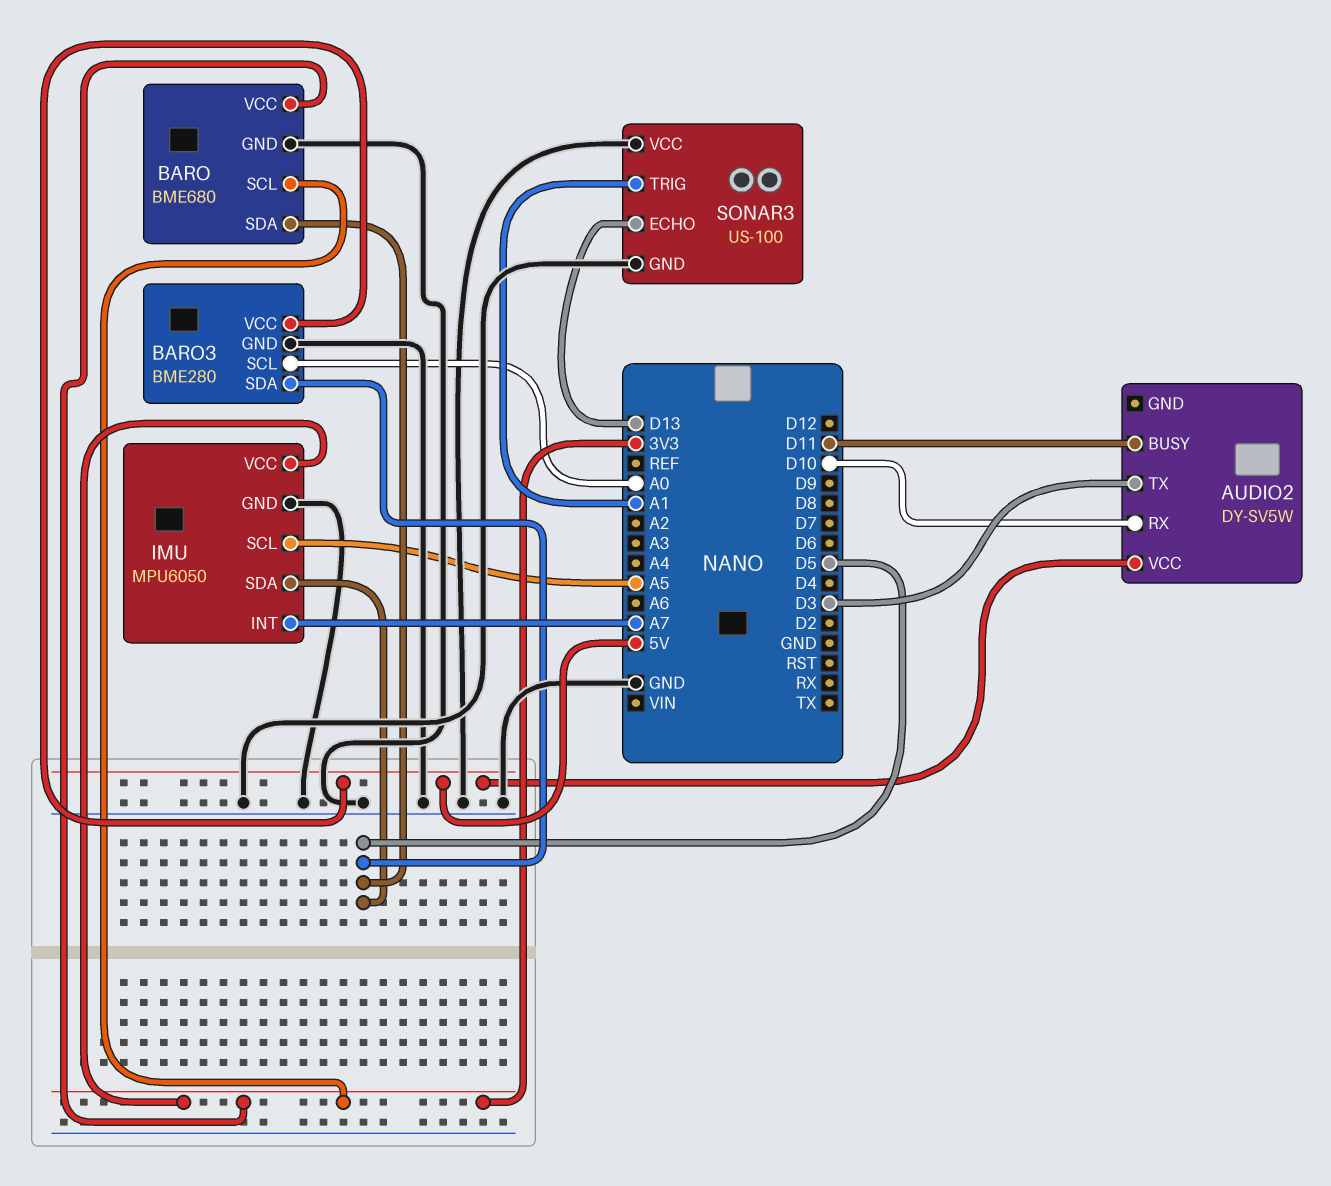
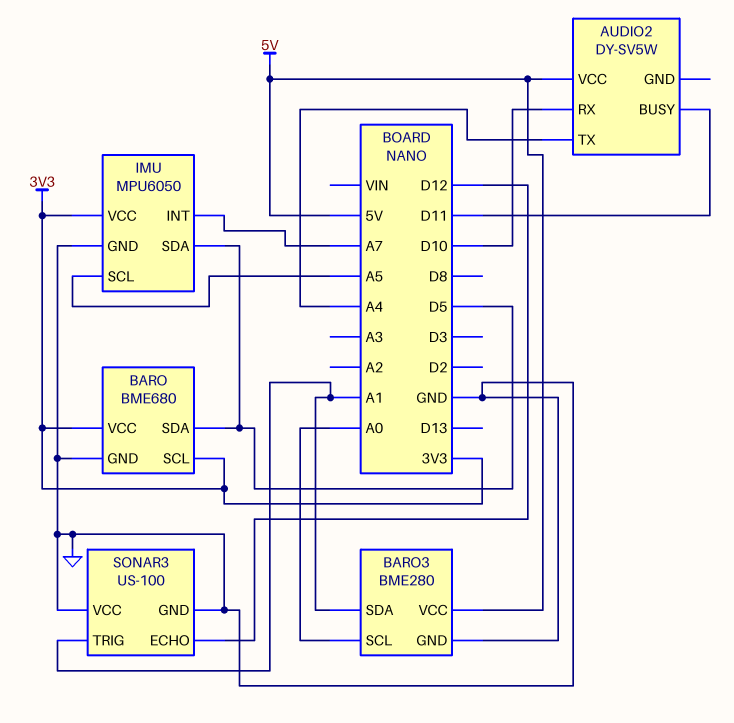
AUDIO2 pin TX: D3 -> A4
BARO3 pin SDA: D5 -> A1
SONAR3 pin ECHO: D13 -> D12

